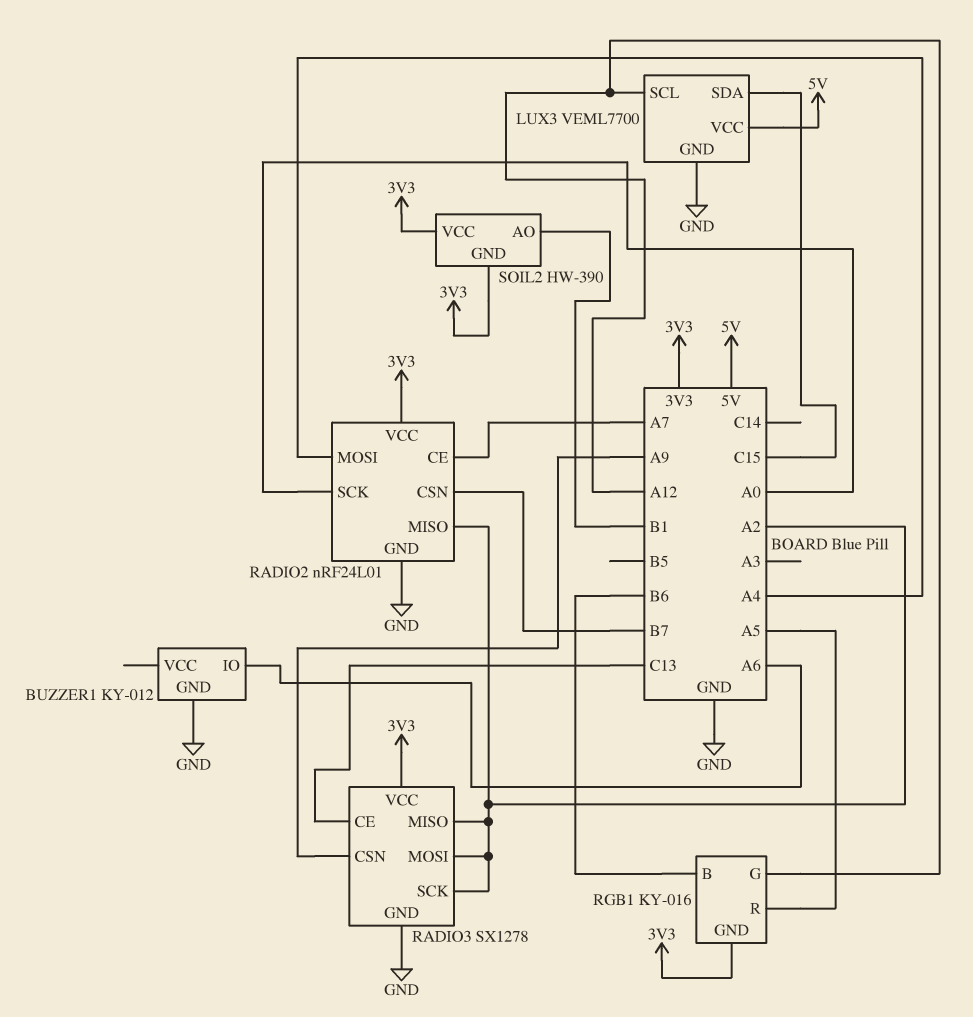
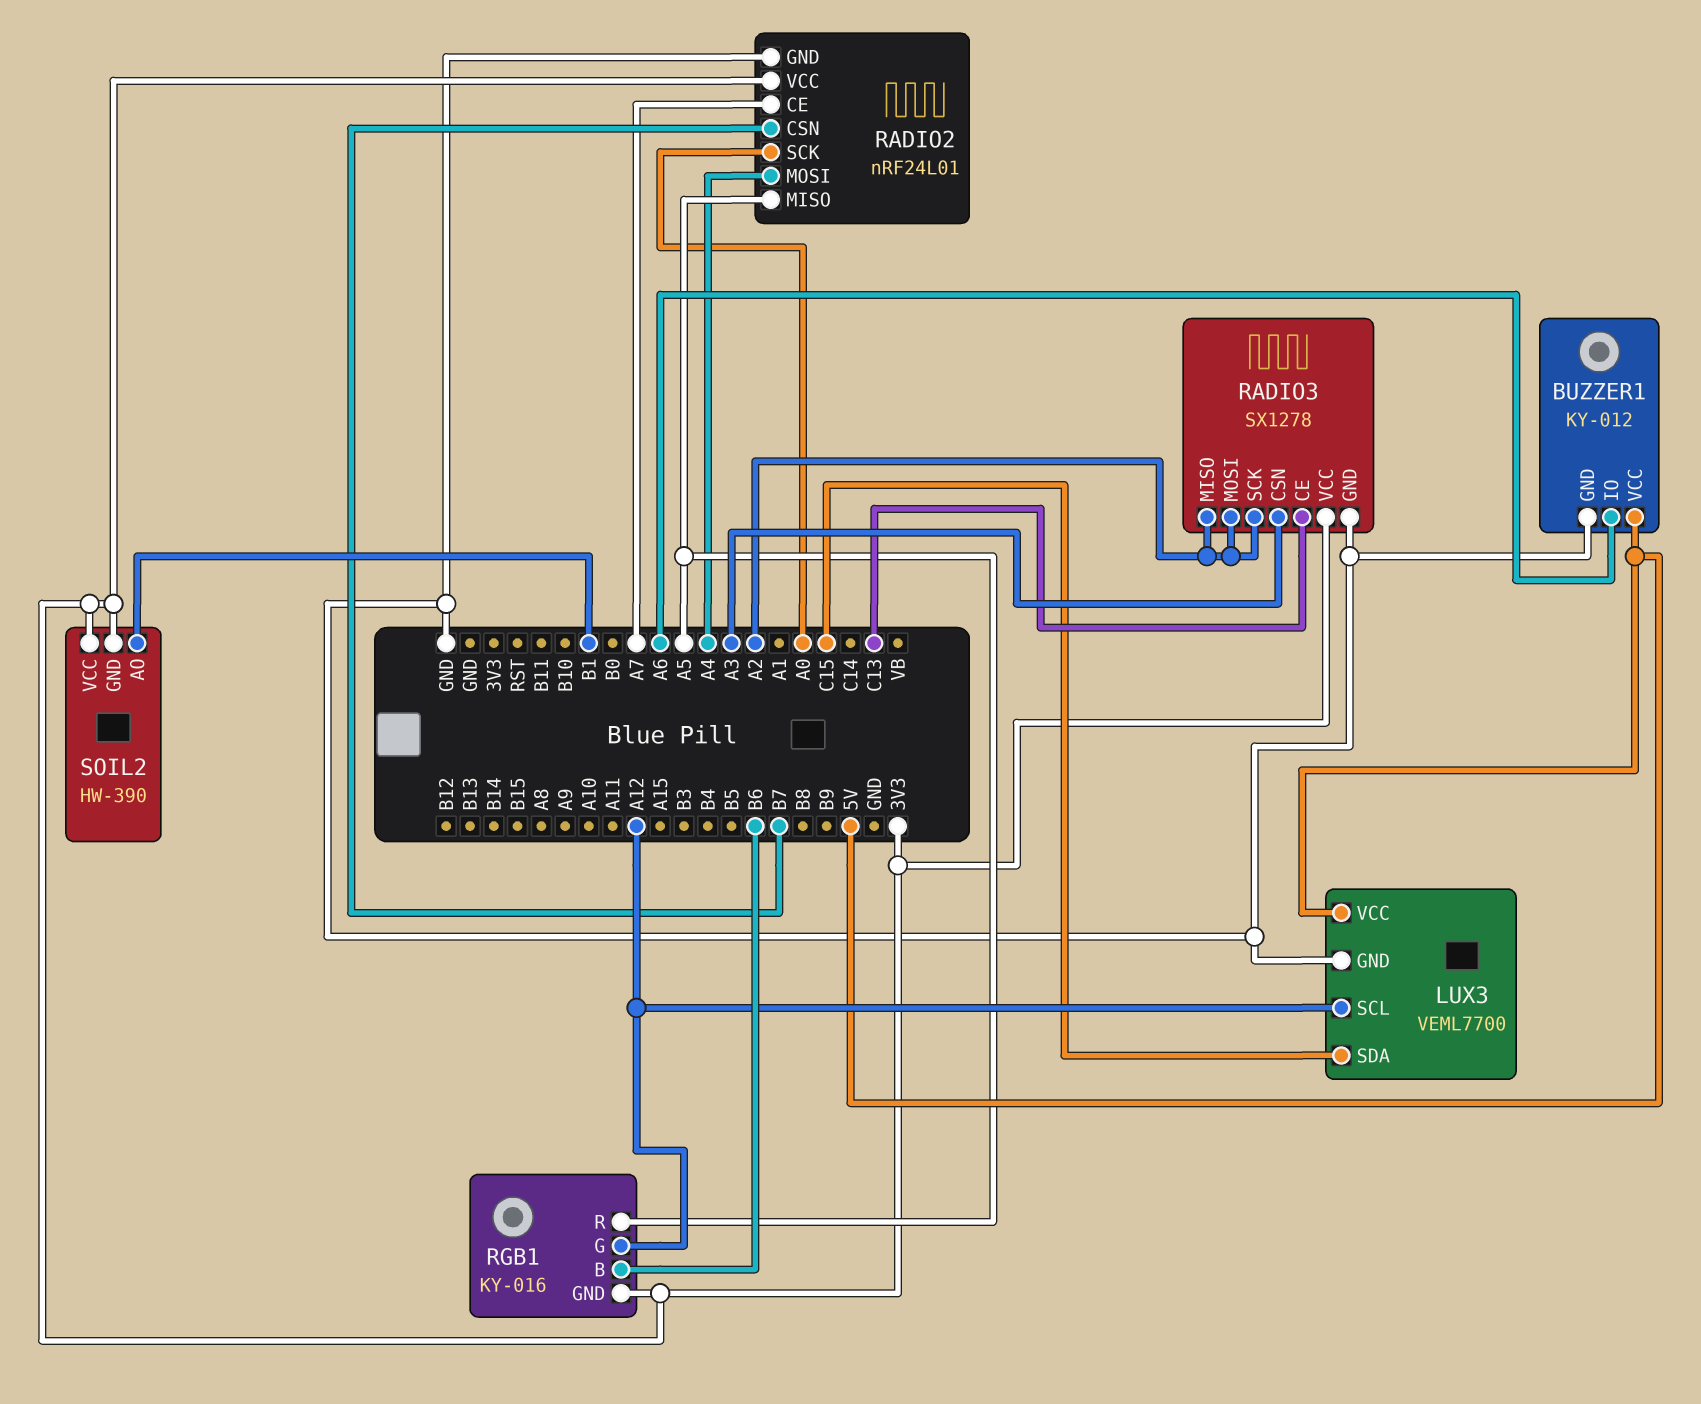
BUZZER1 pin VCC: none -> 5V
RADIO2 pin MISO: A2 -> A5
RADIO3 pin CSN: A9 -> A3

